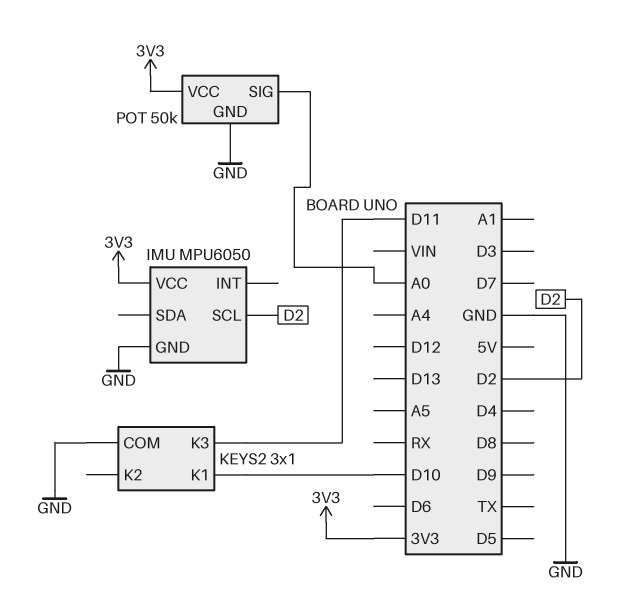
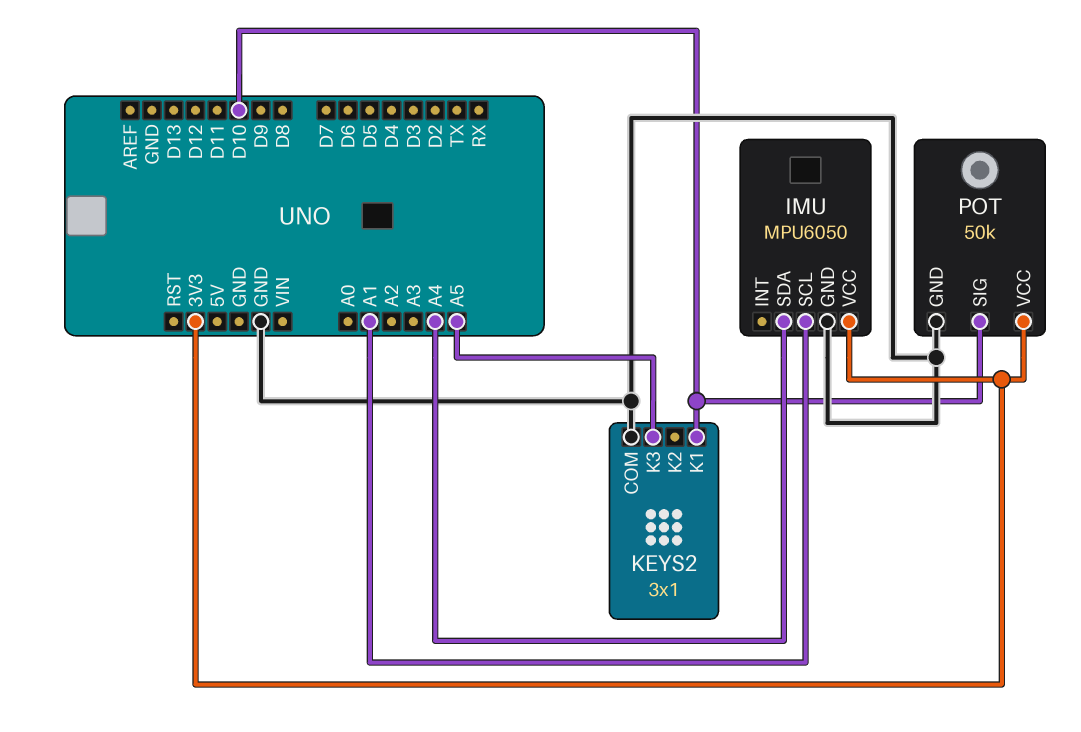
IMU pin SCL: D2 -> A1
IMU pin SDA: none -> A4
KEYS2 pin K3: D11 -> A5
POT pin SIG: A0 -> D10

